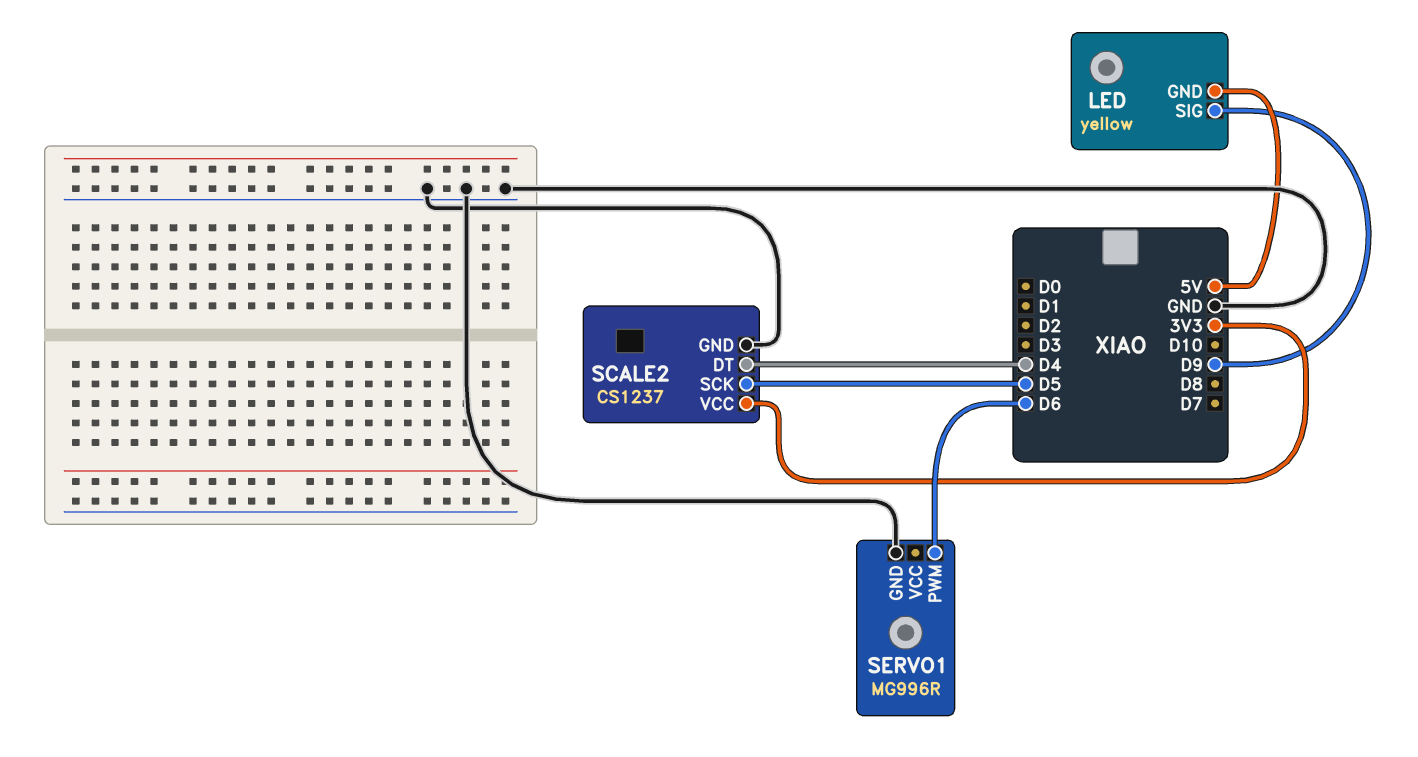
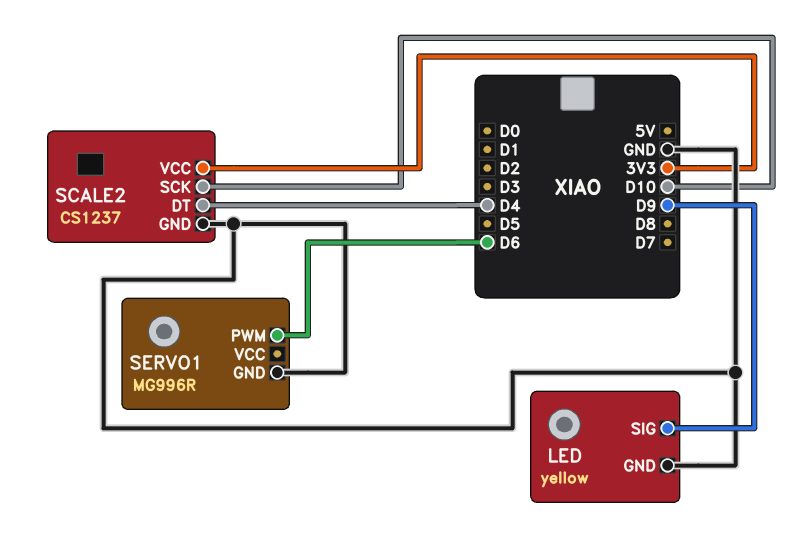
LED pin GND: 5V -> GND
SCALE2 pin SCK: D5 -> D10

